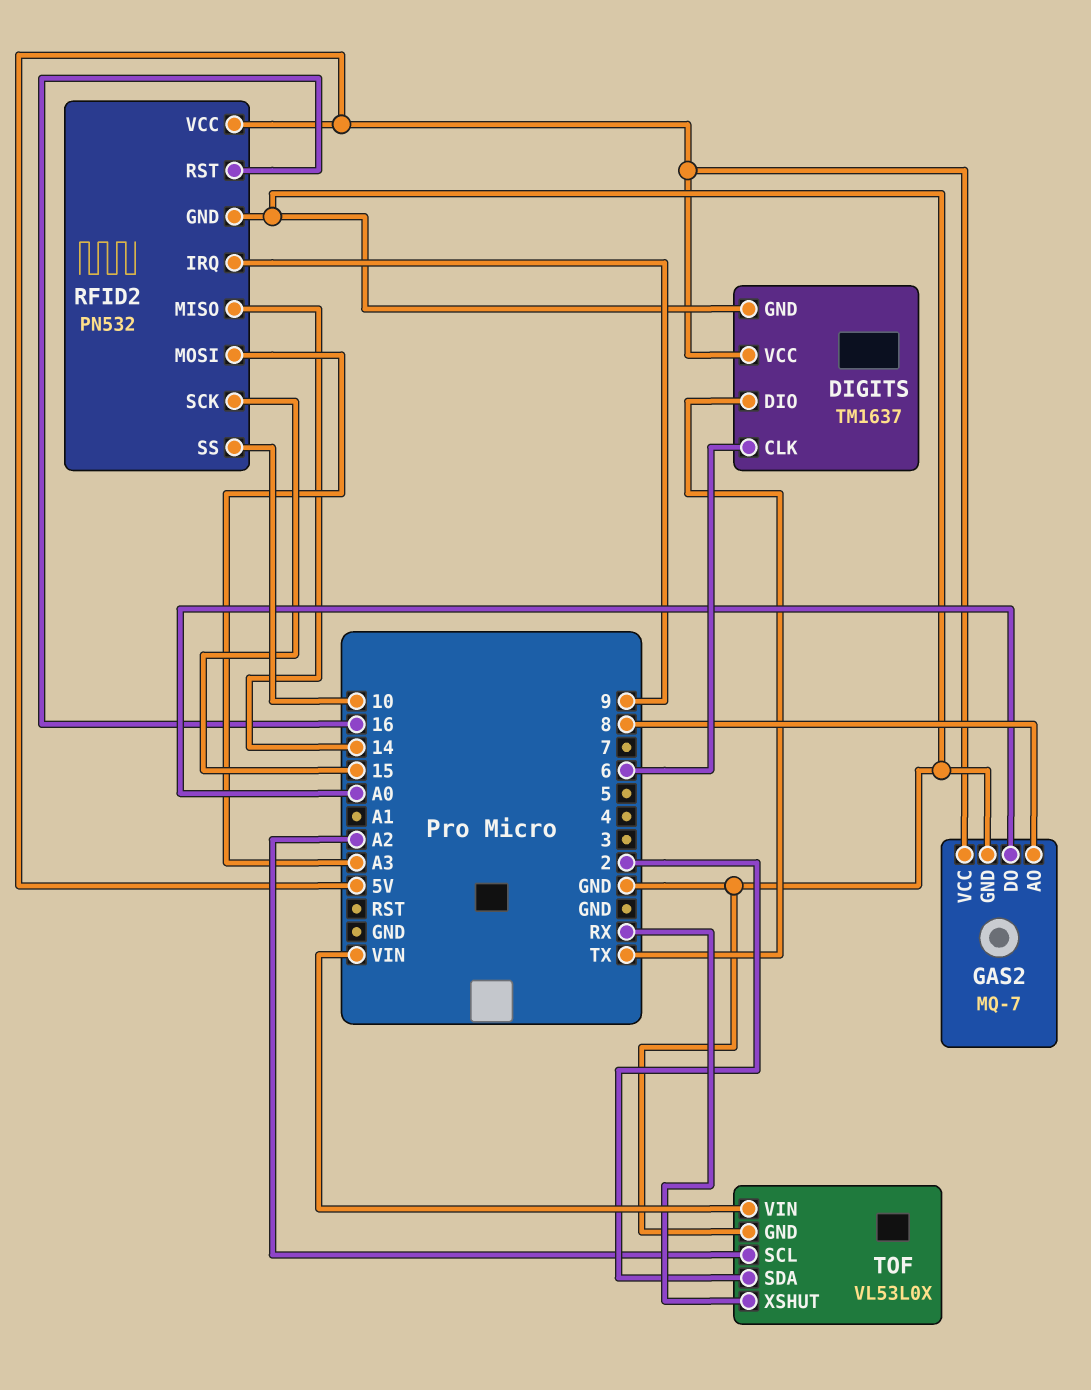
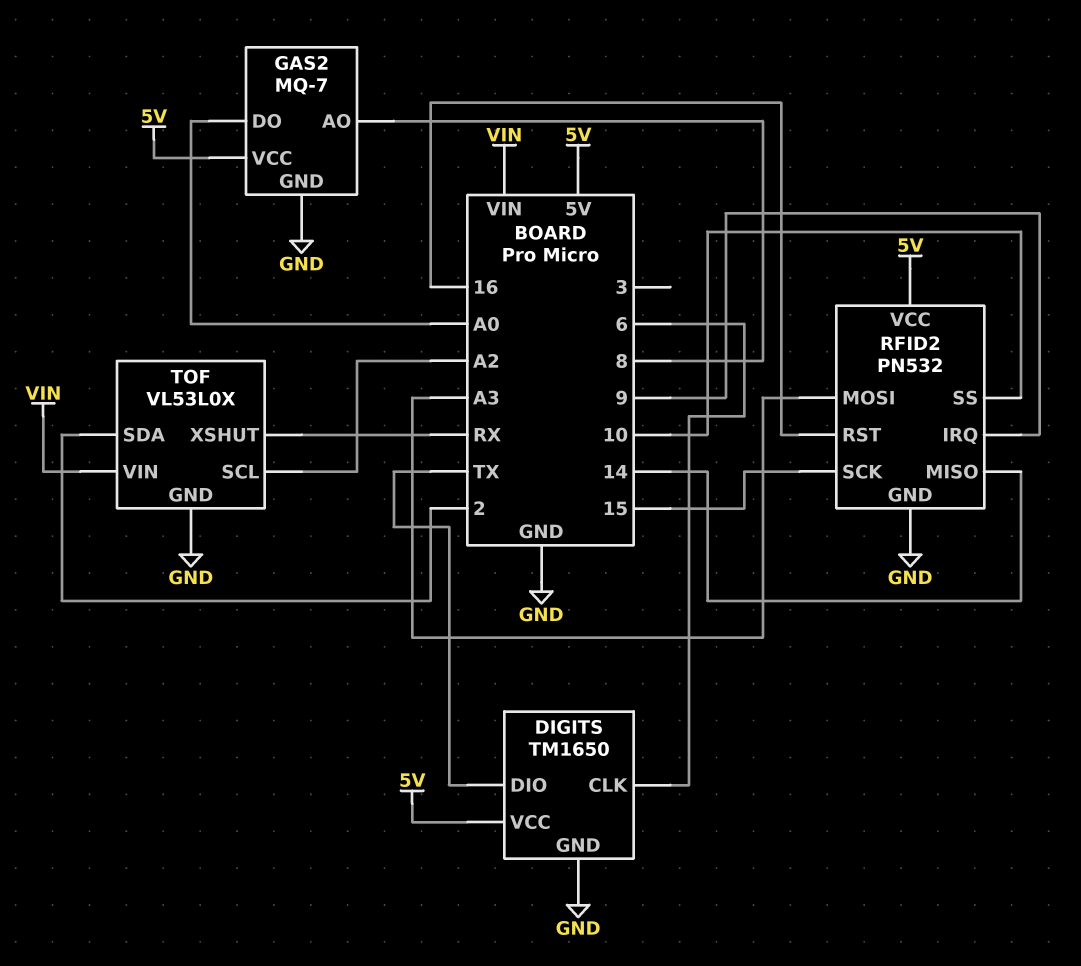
DIGITS: TM1637 -> TM1650

